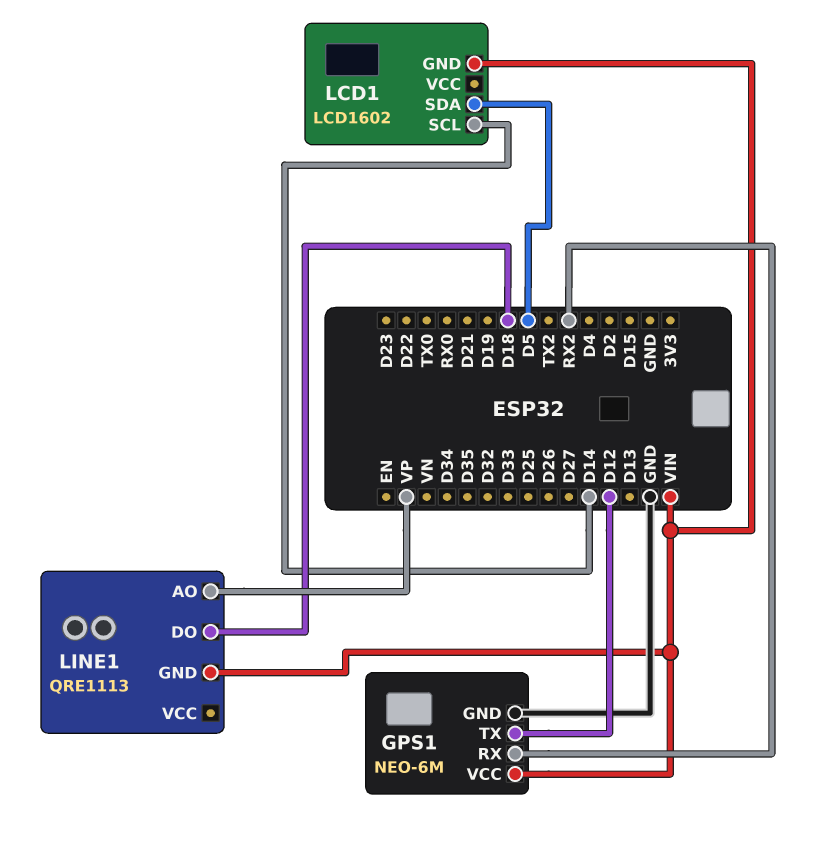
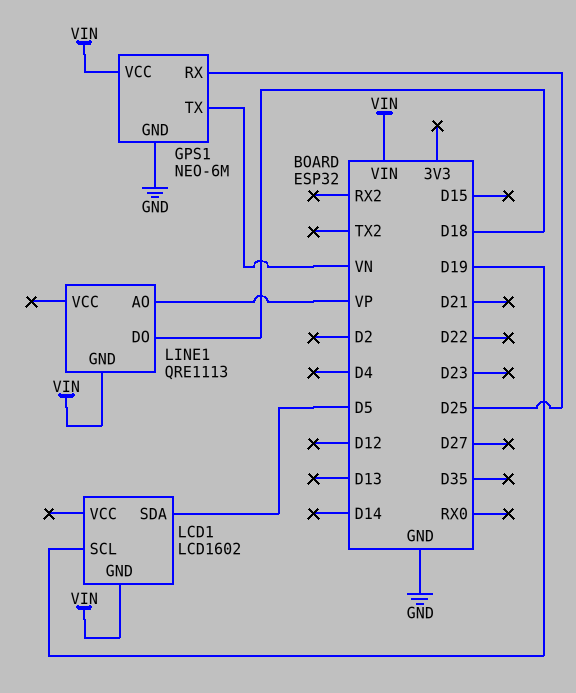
GPS1 pin RX: RX2 -> D25
GPS1 pin TX: D12 -> VN
LCD1 pin SCL: D14 -> D19

